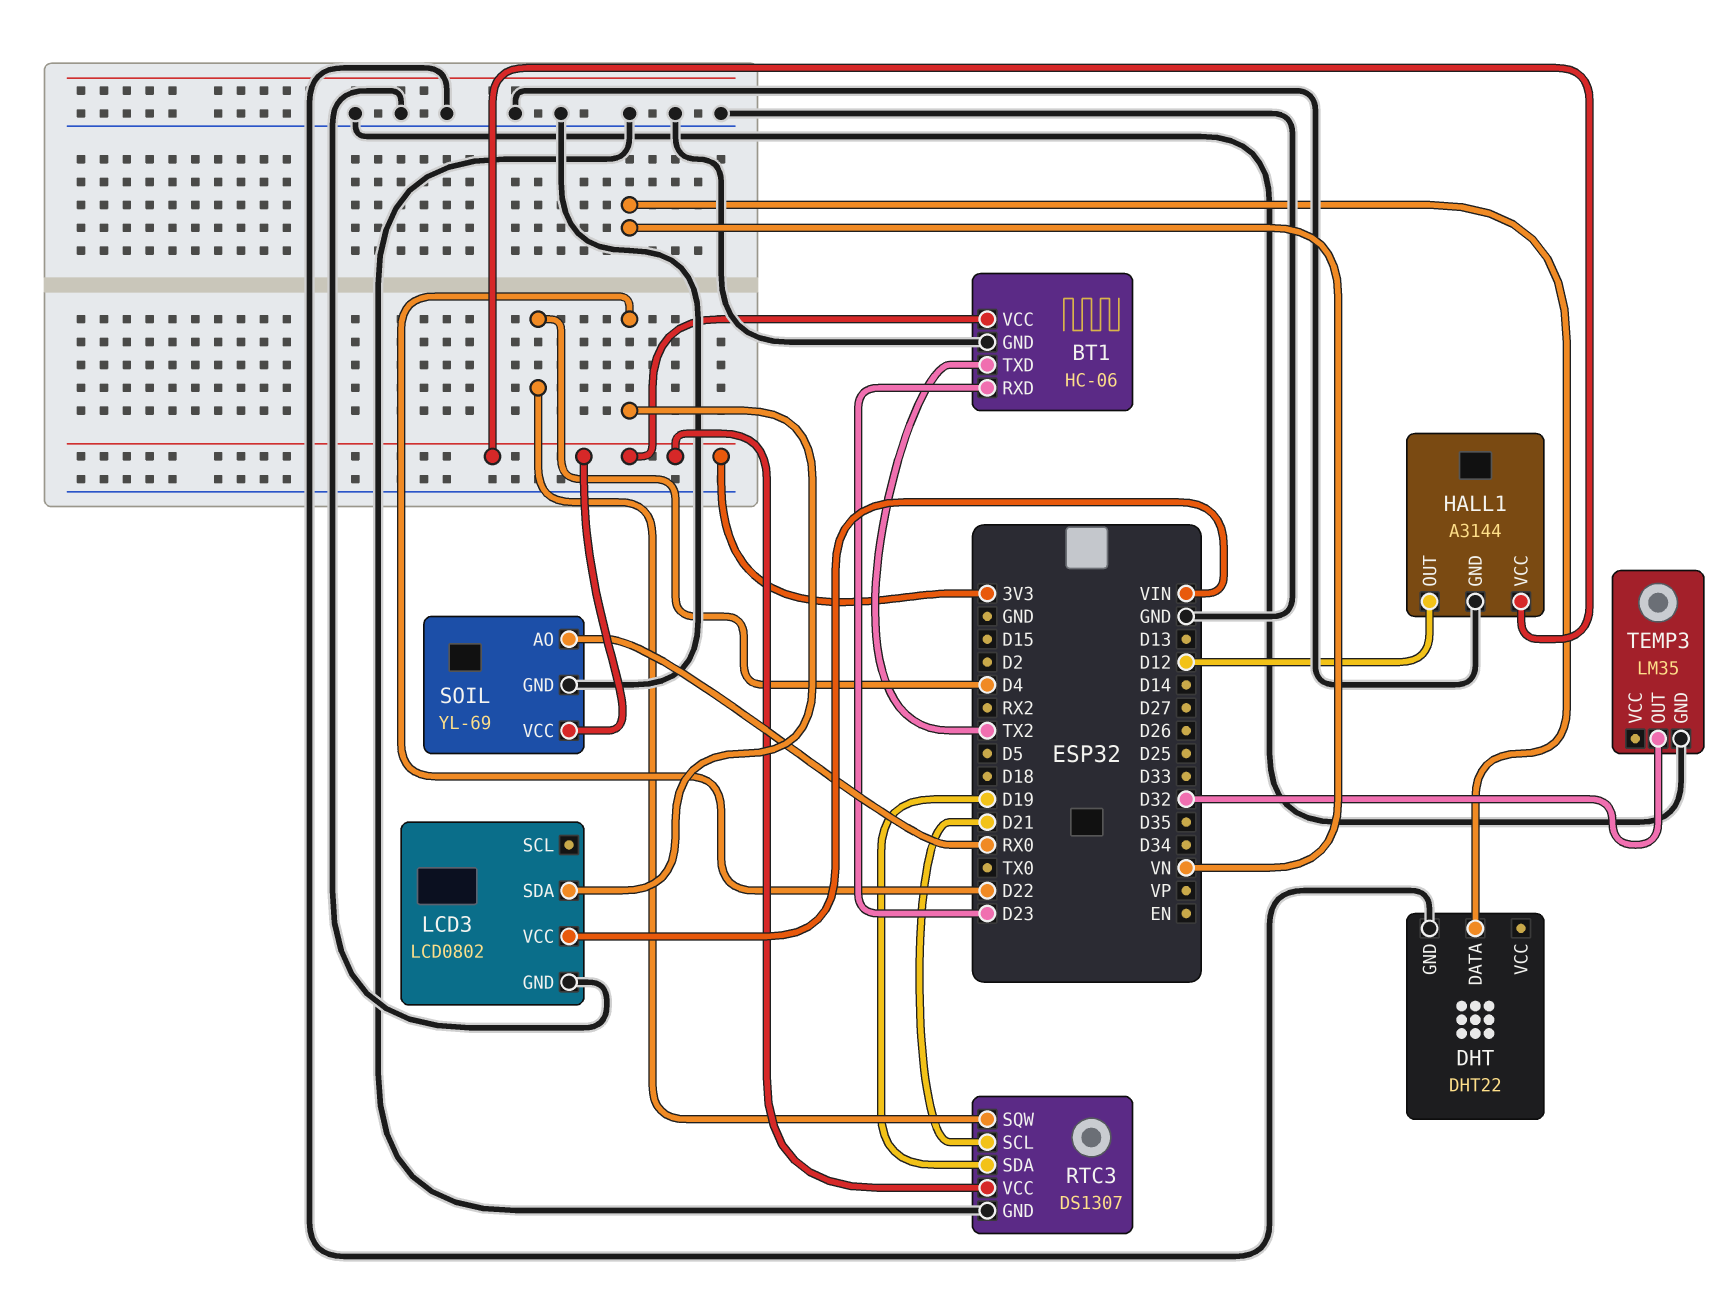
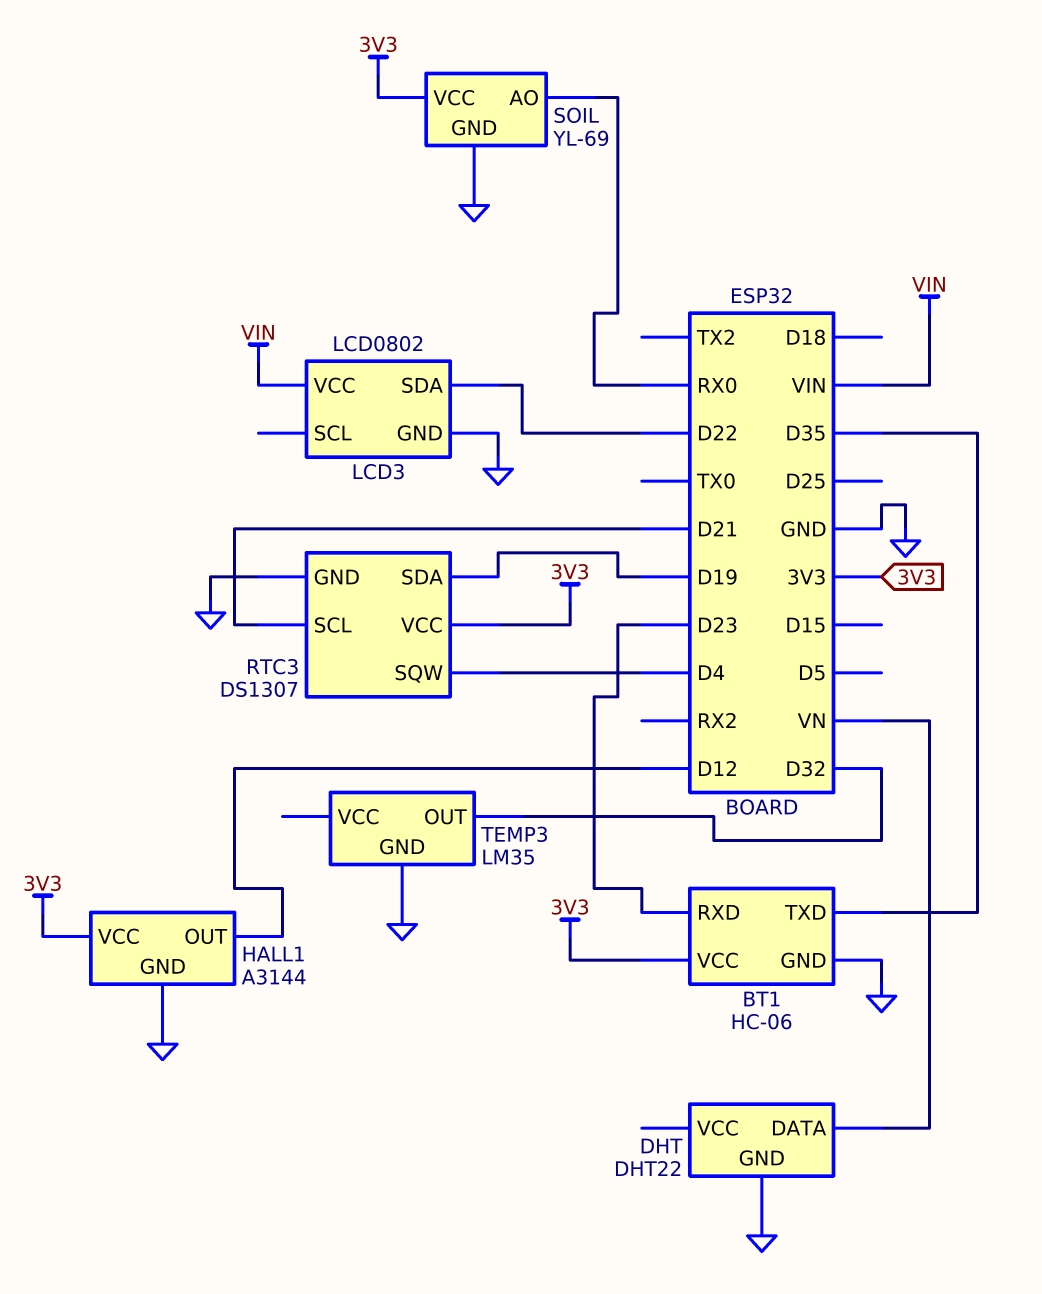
BT1 pin TXD: TX2 -> D35

